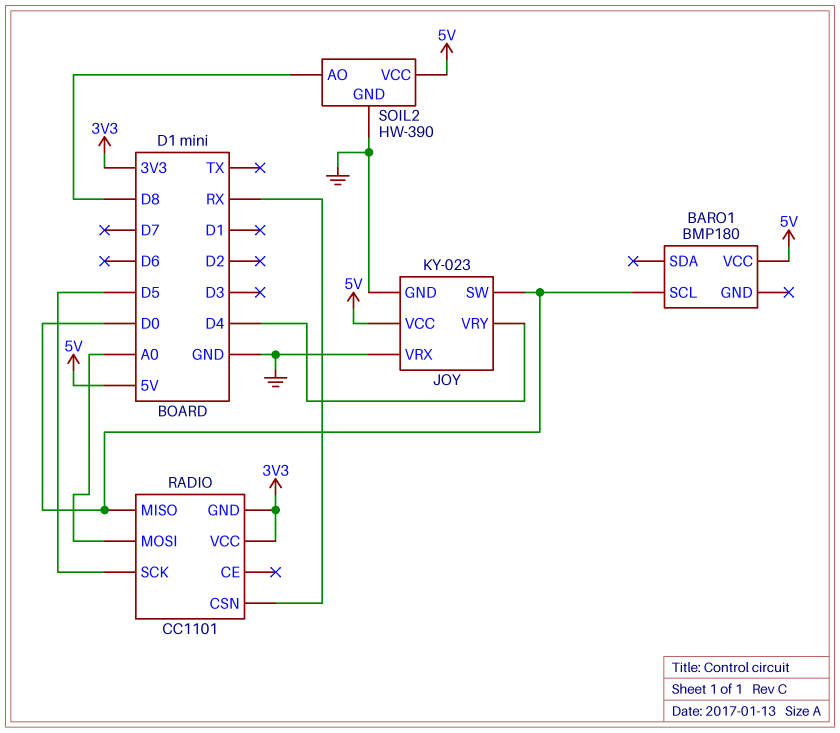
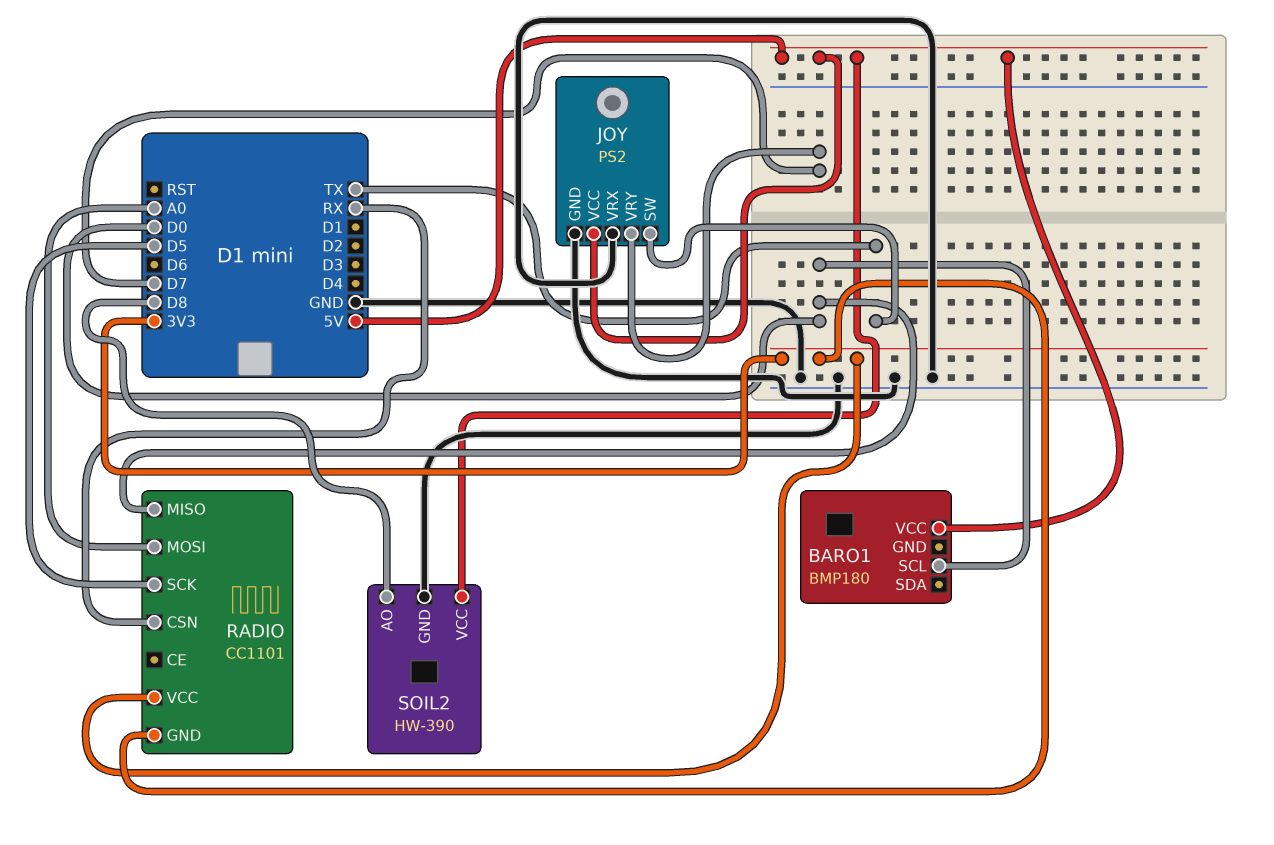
JOY: KY-023 -> PS2
JOY pin SW: D0 -> TX
JOY pin VRY: D4 -> D7

